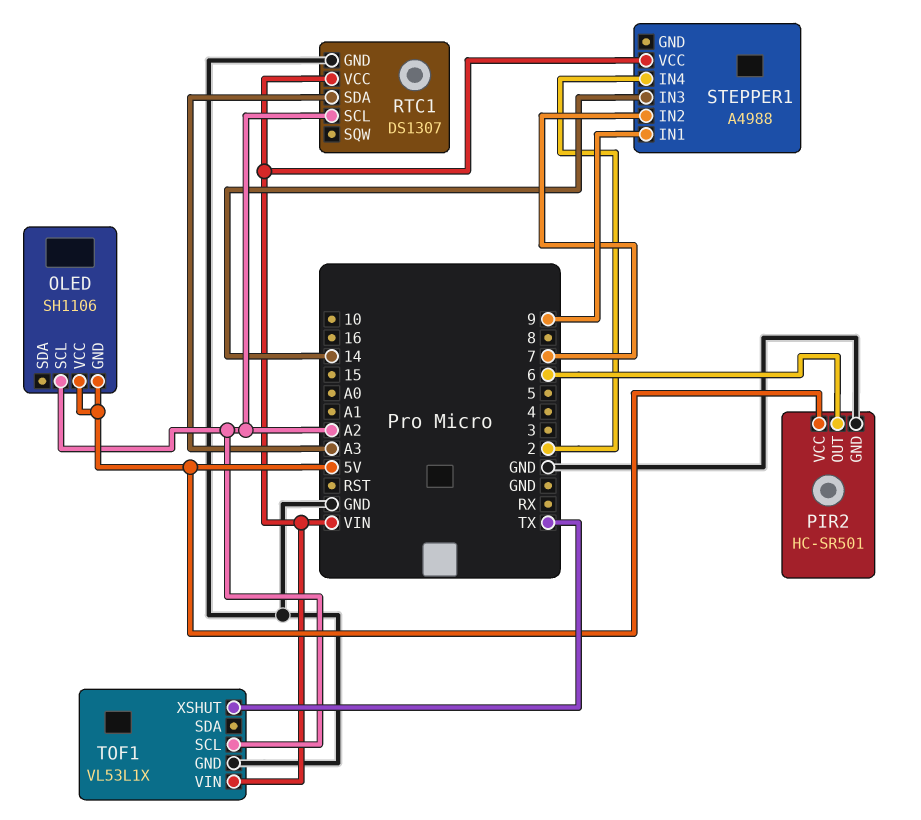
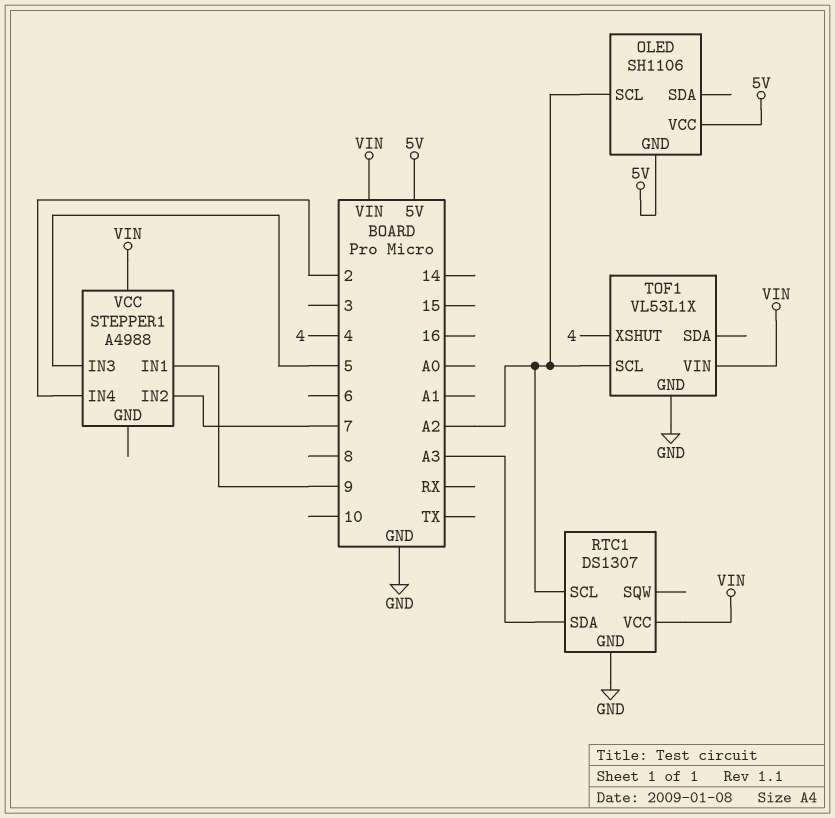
PIR2: HC-SR501 -> none
PIR2 pin GND: GND -> none
PIR2 pin OUT: 6 -> none
PIR2 pin VCC: 5V -> none
STEPPER1 pin IN3: 14 -> 5
TOF1 pin XSHUT: TX -> 4

